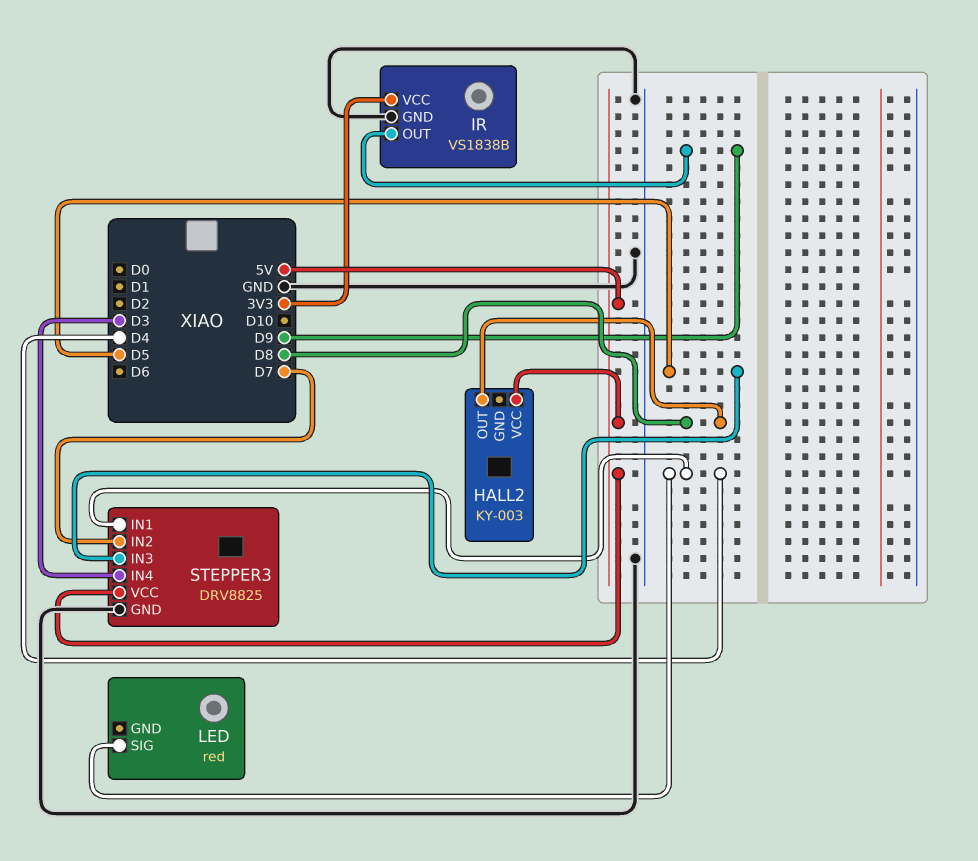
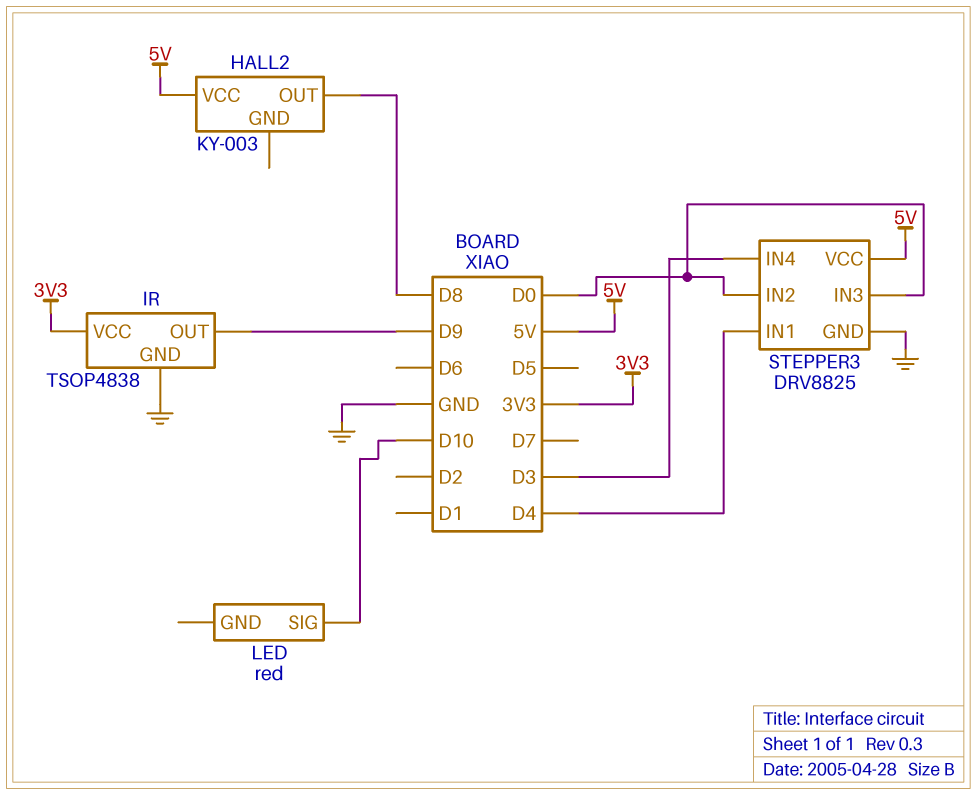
IR: VS1838B -> TSOP4838
LED pin SIG: D4 -> D10
STEPPER3 pin IN2: D7 -> D0
STEPPER3 pin IN3: D5 -> D0

